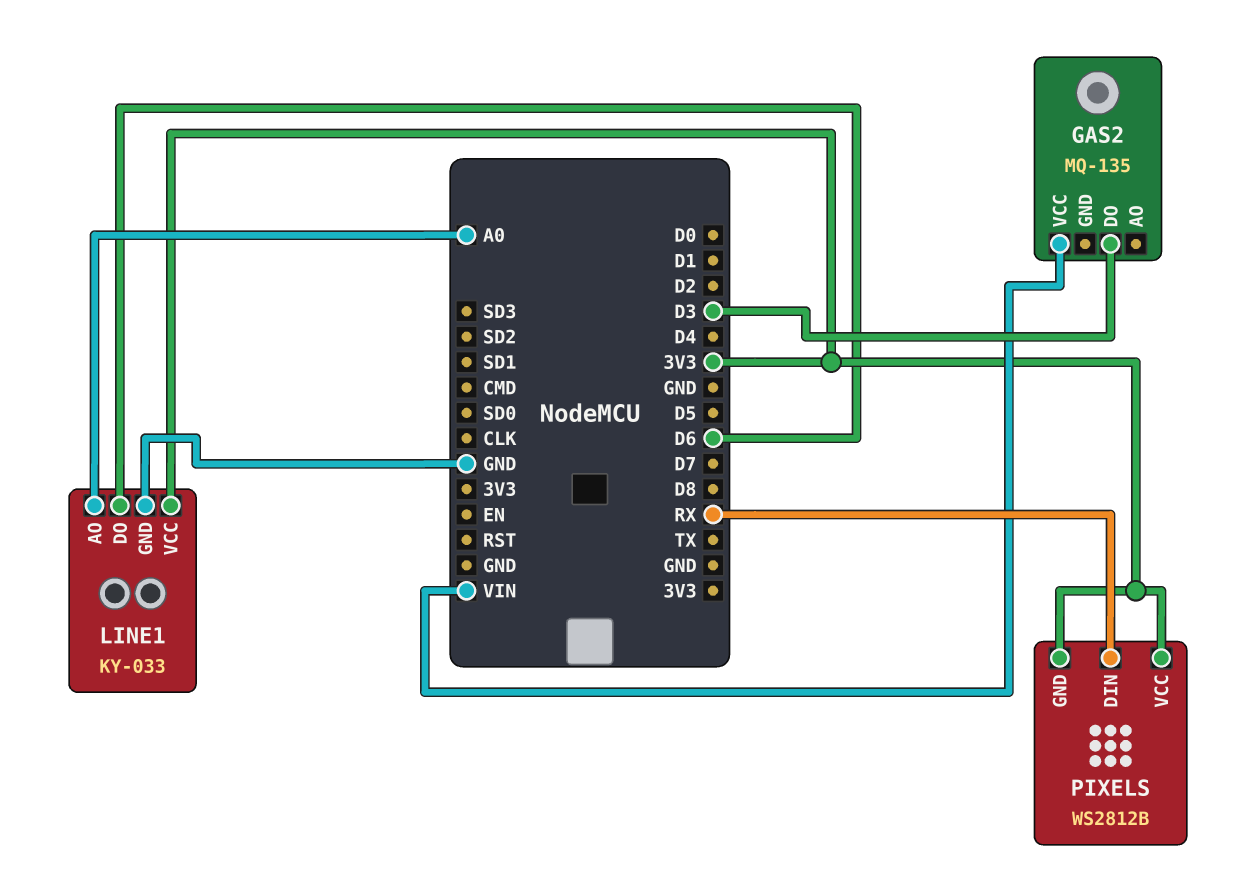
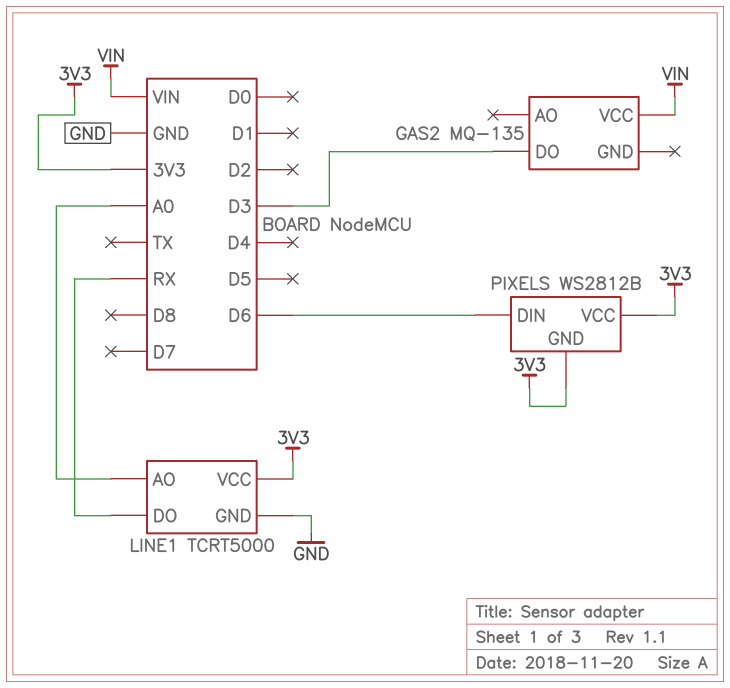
LINE1: KY-033 -> TCRT5000
LINE1 pin DO: D6 -> RX
PIXELS pin DIN: RX -> D6

